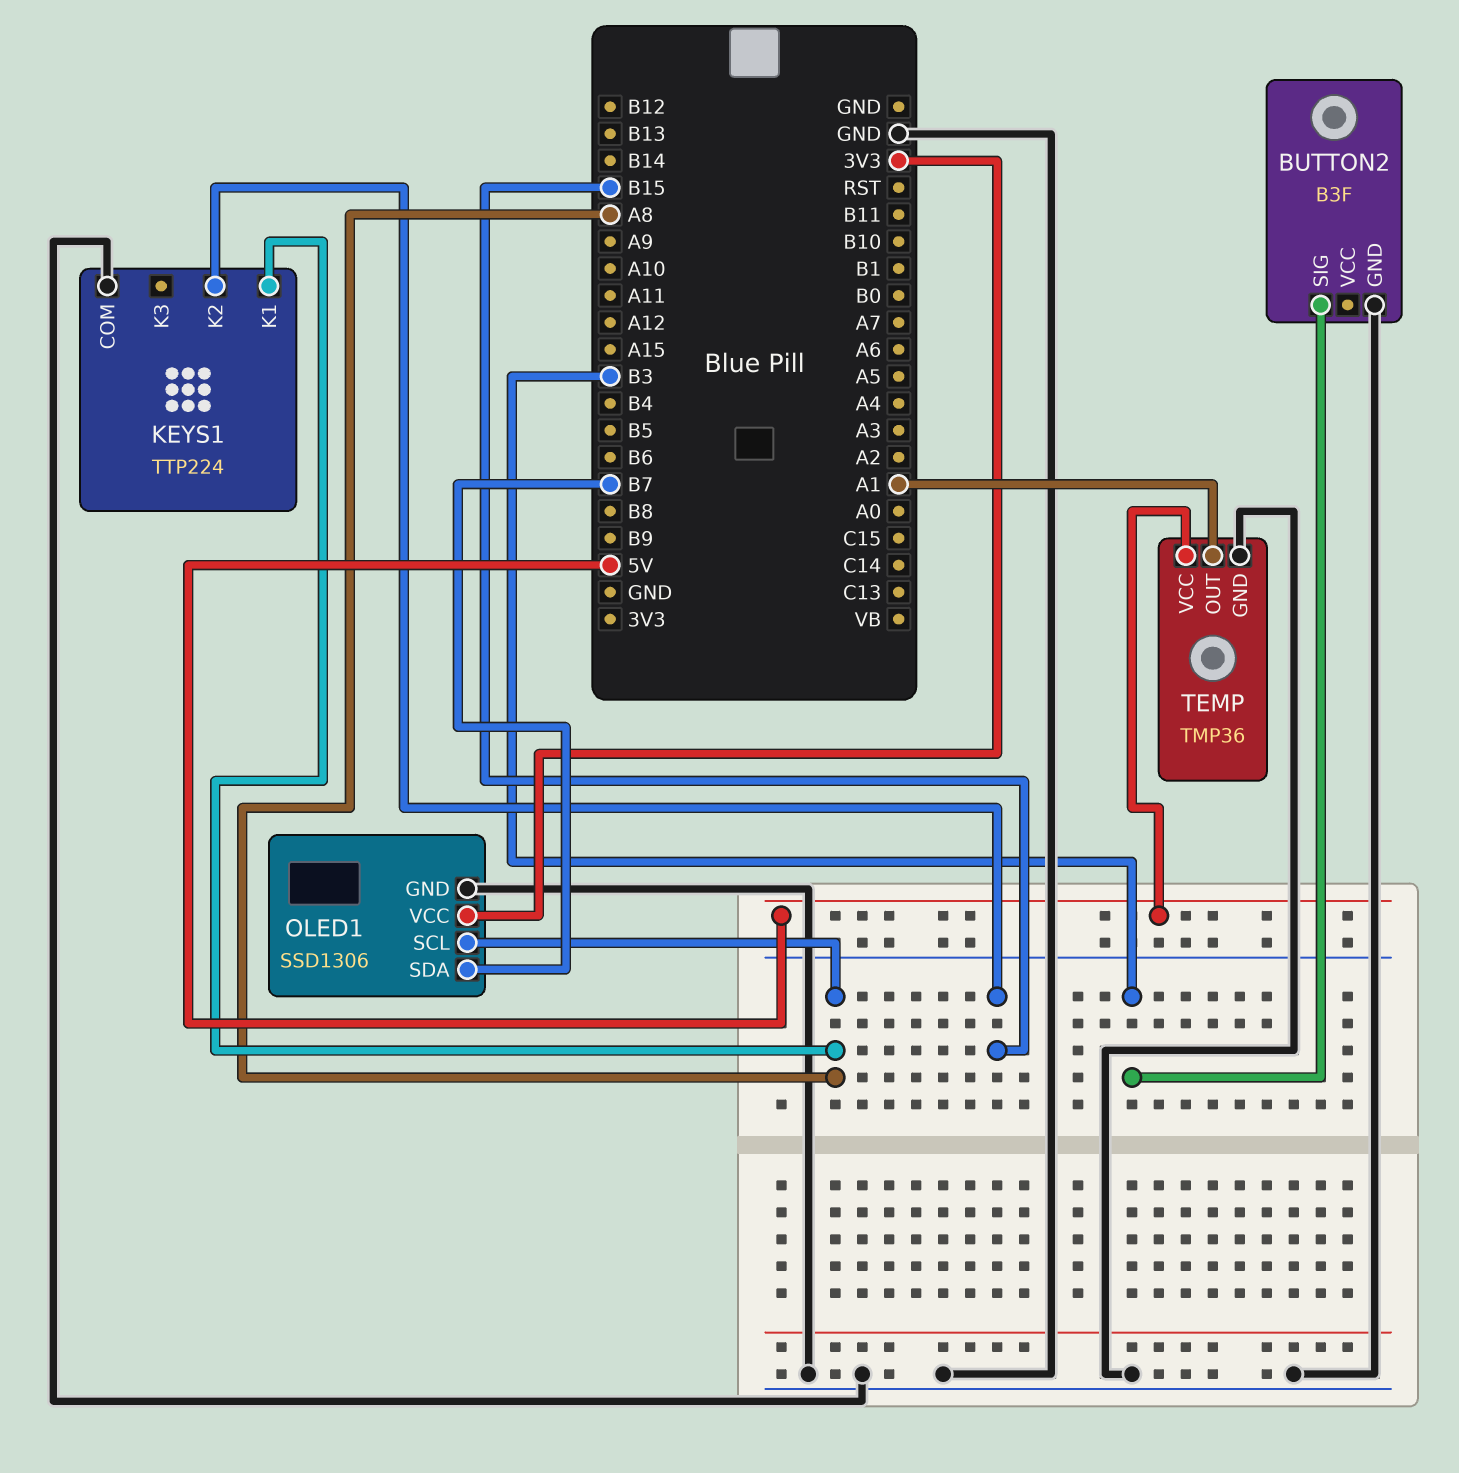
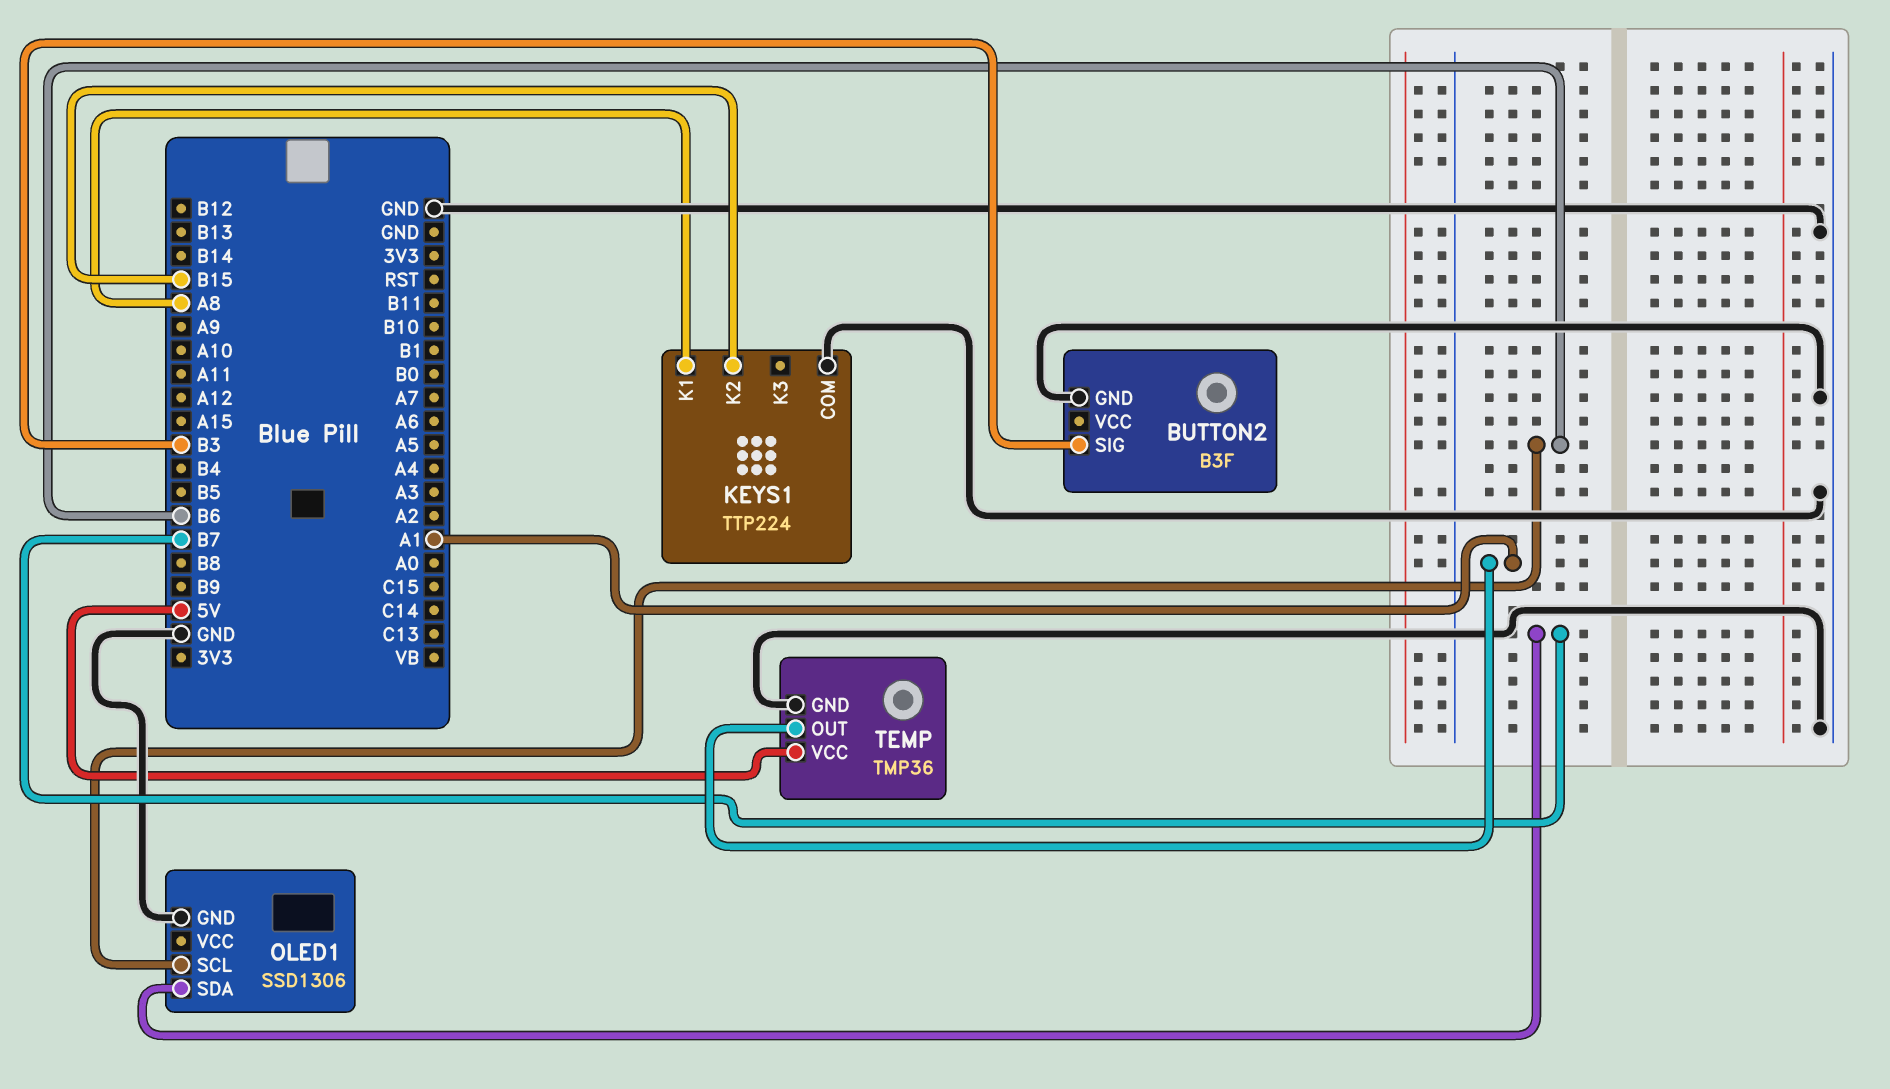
OLED1 pin SCL: A8 -> B6
OLED1 pin VCC: 3V3 -> none

